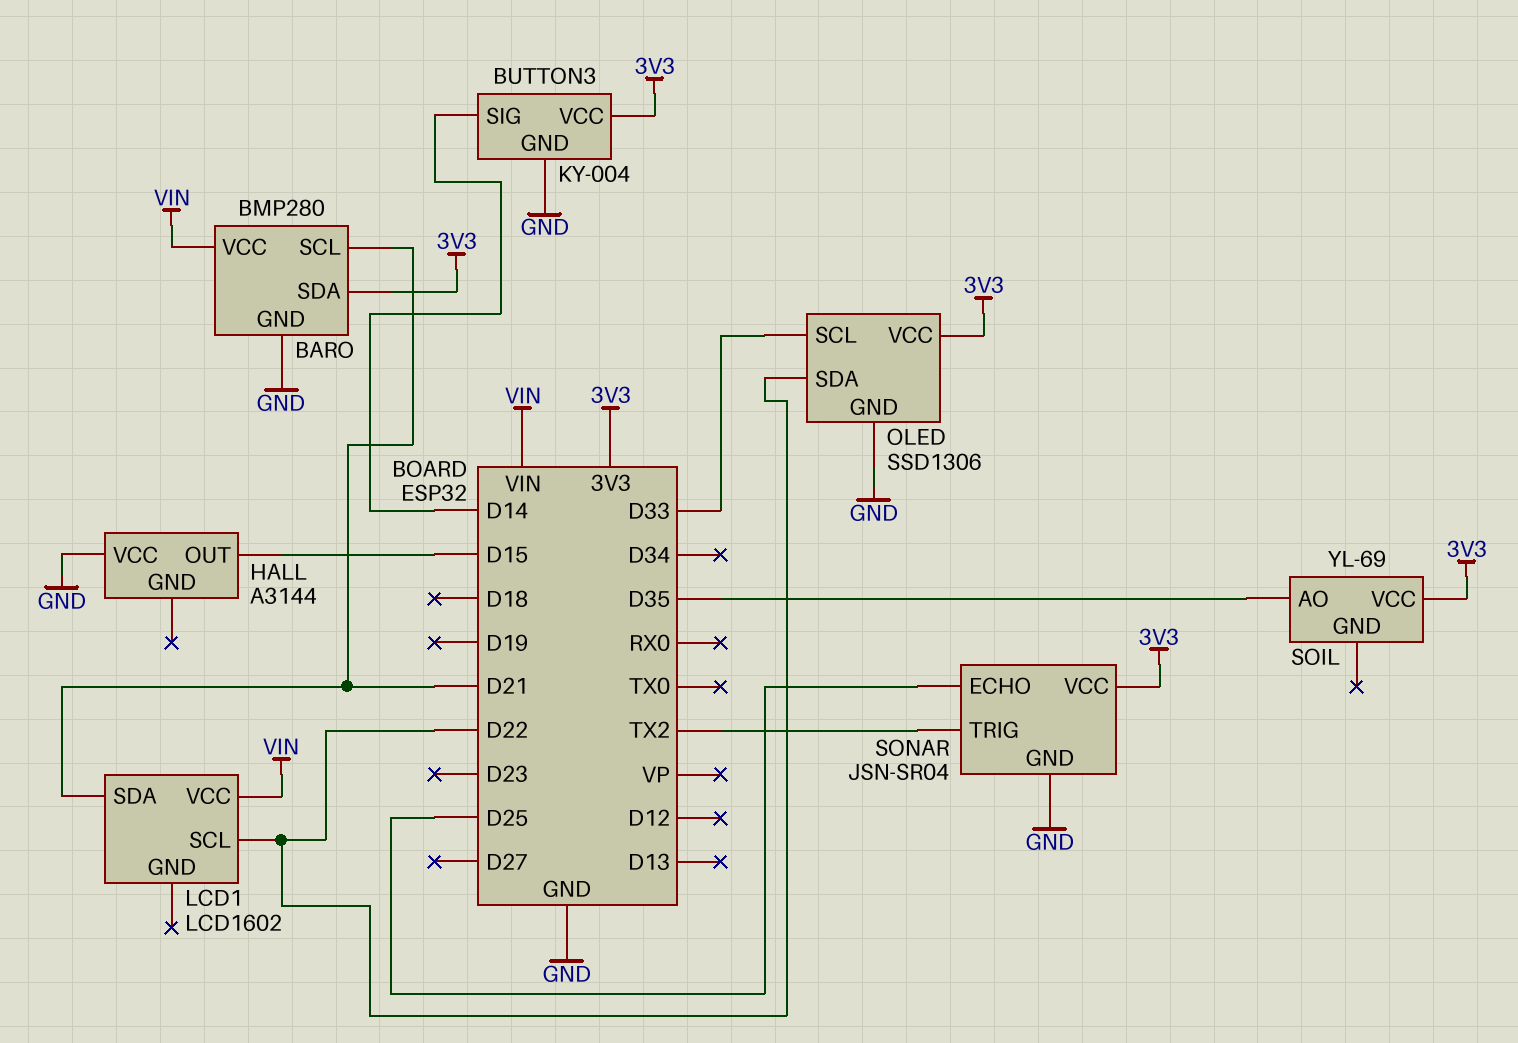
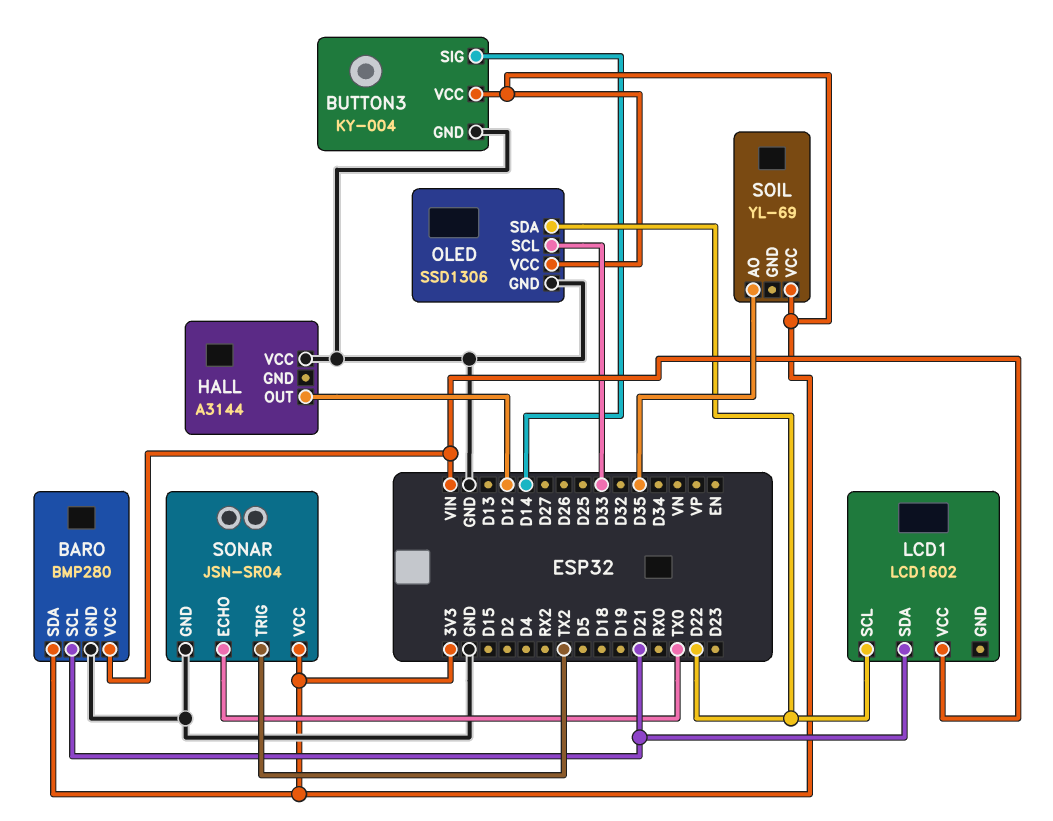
HALL pin OUT: D15 -> D12
SONAR pin ECHO: D25 -> TX0

